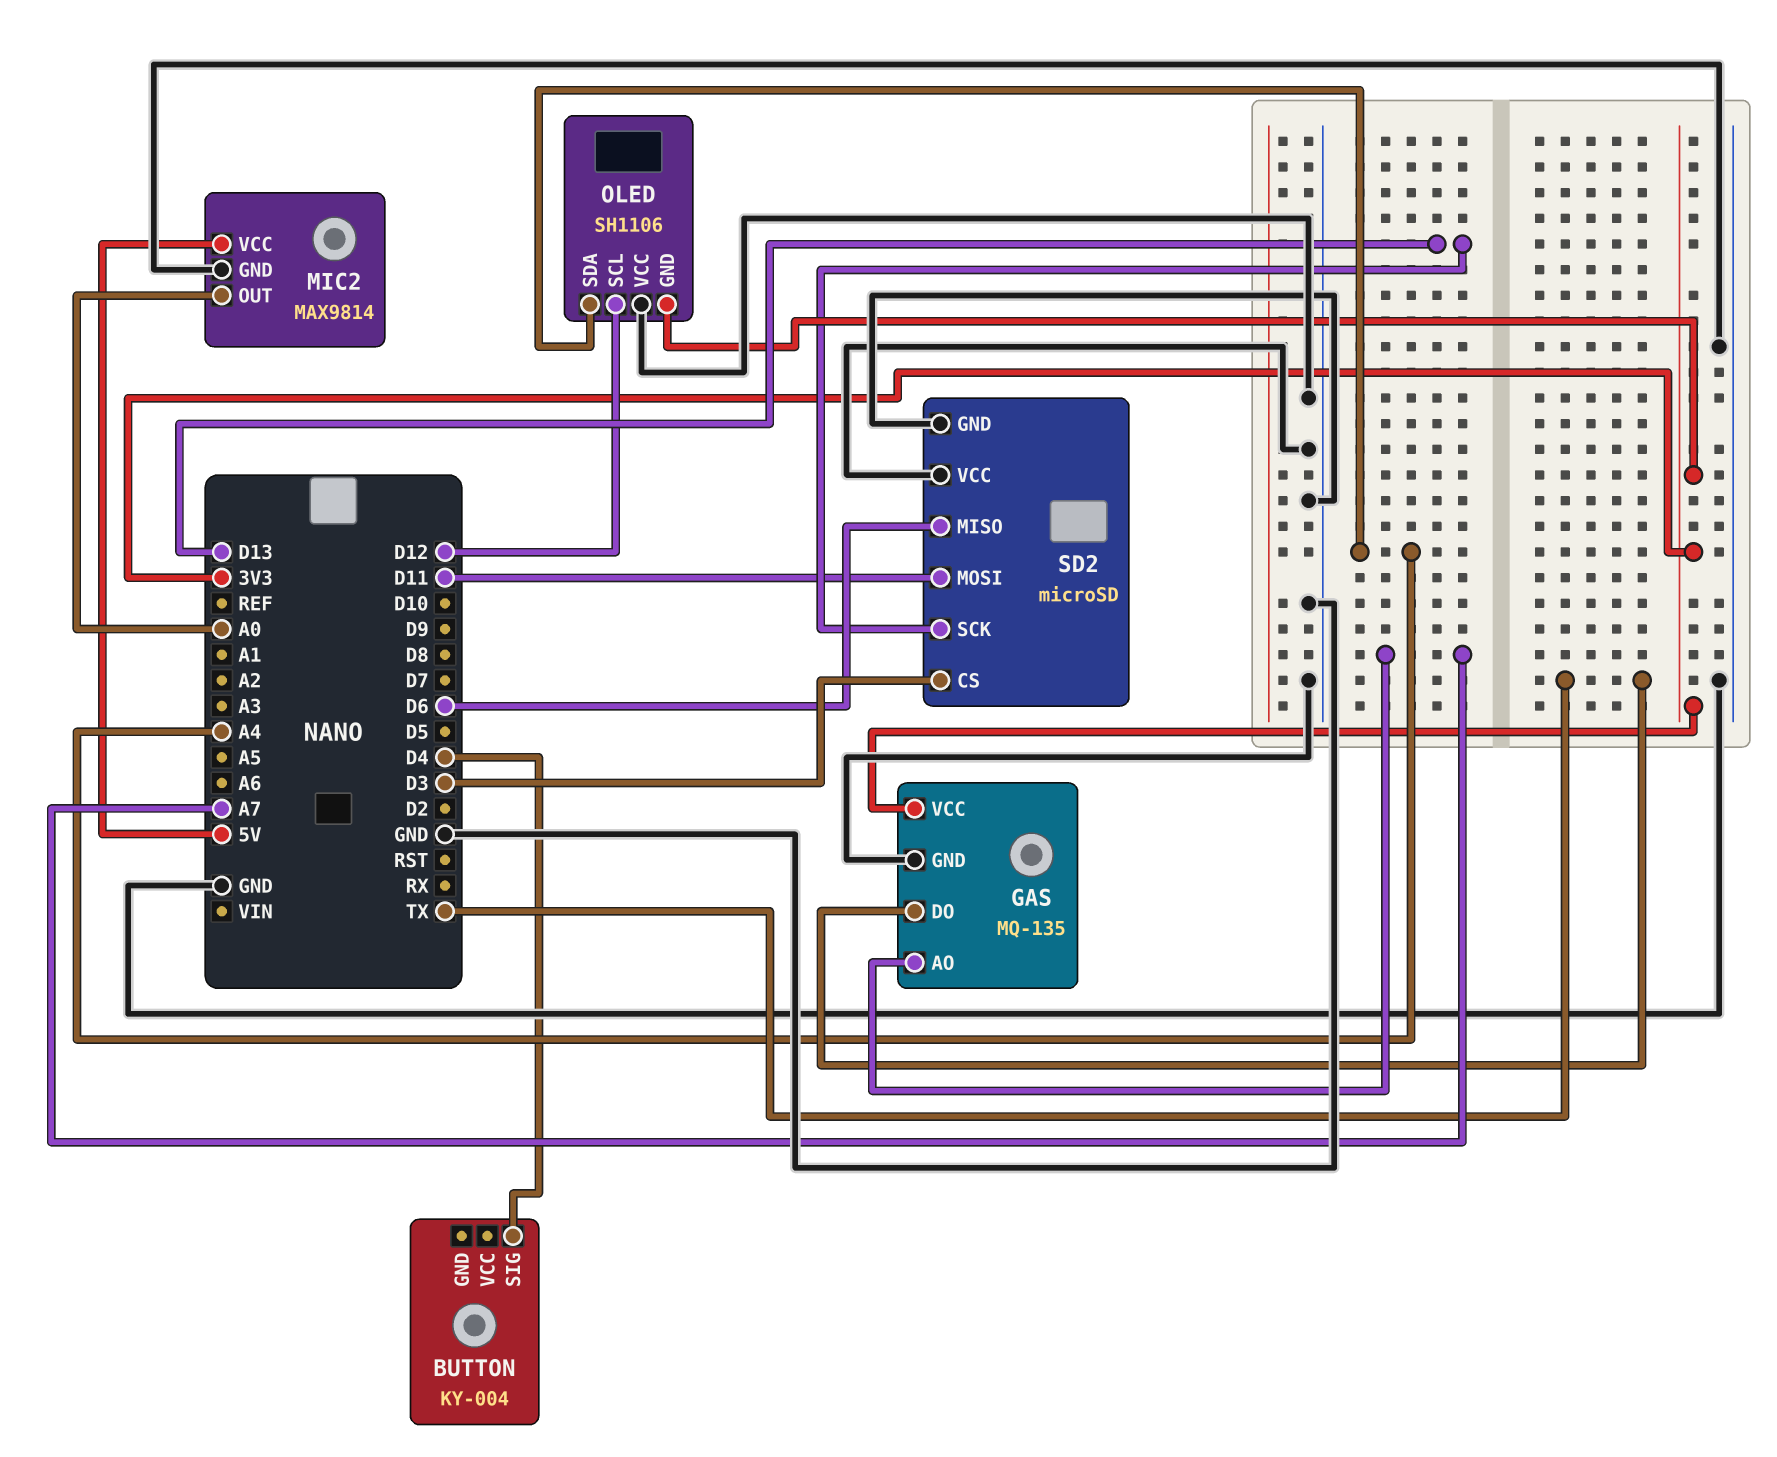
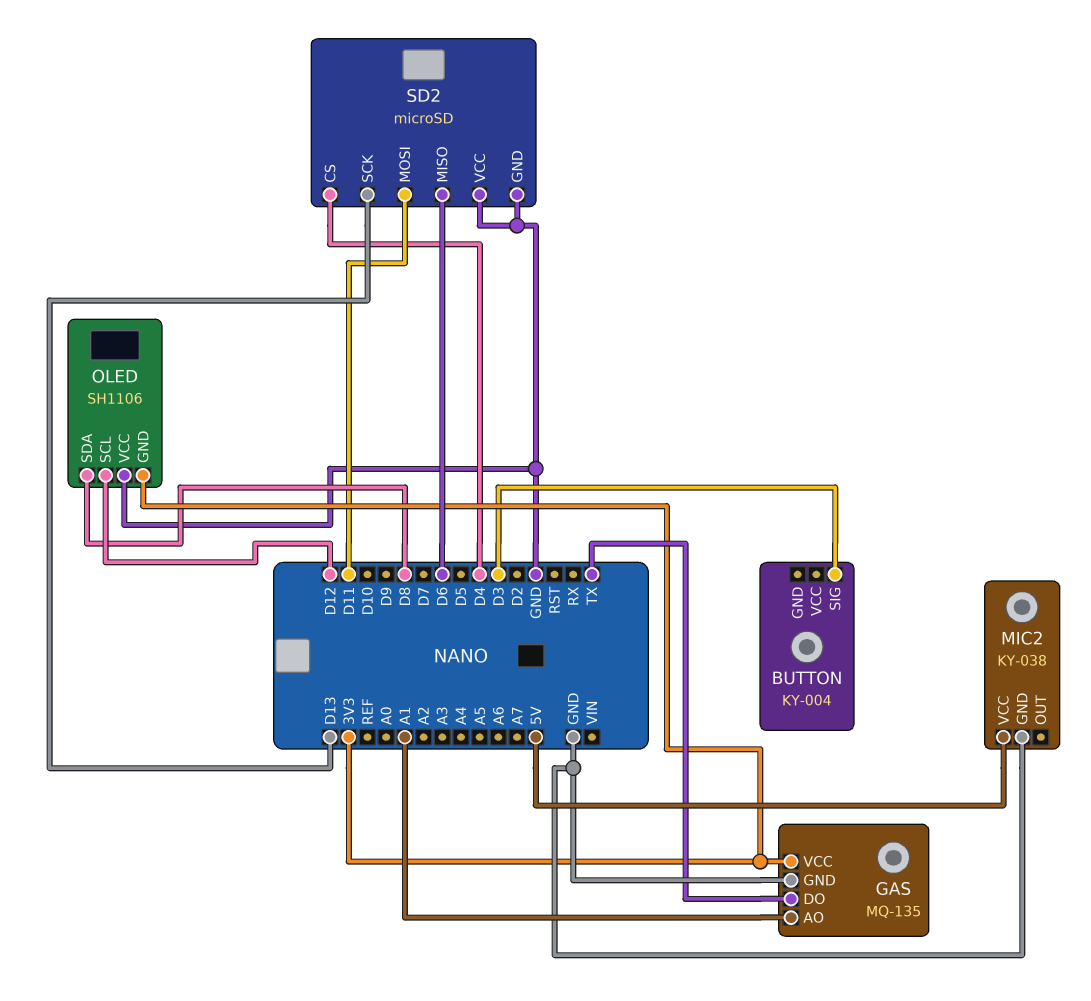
BUTTON pin SIG: D4 -> D3
GAS pin AO: A7 -> A1
MIC2: MAX9814 -> KY-038
MIC2 pin OUT: A0 -> none
OLED pin SDA: A4 -> D8
SD2 pin CS: D3 -> D4

